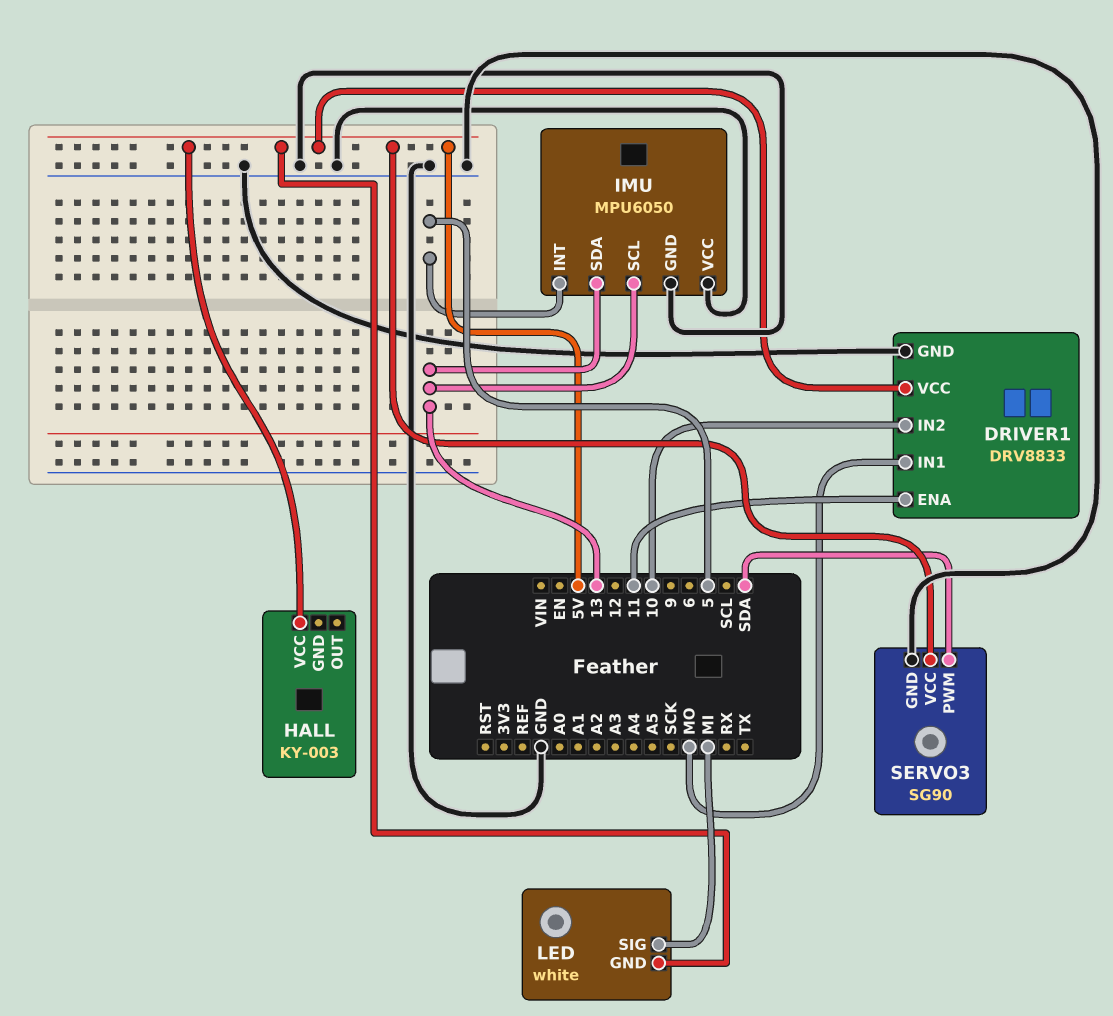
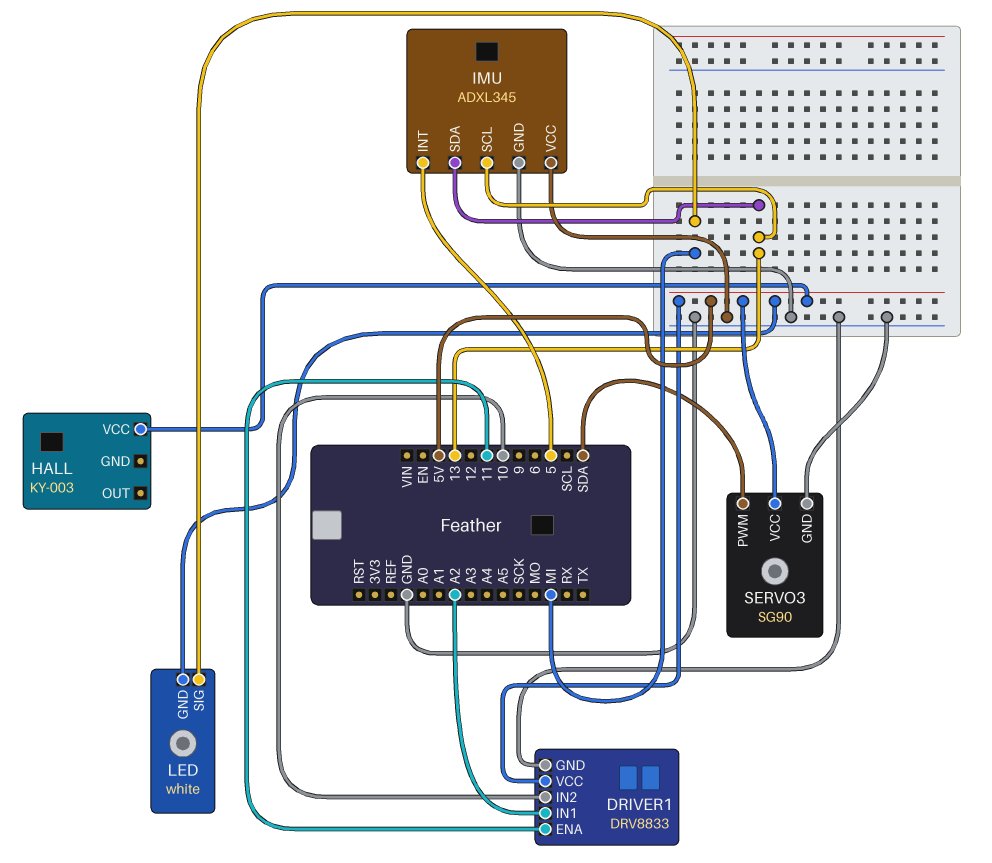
DRIVER1 pin IN1: MO -> A2
IMU: MPU6050 -> ADXL345

